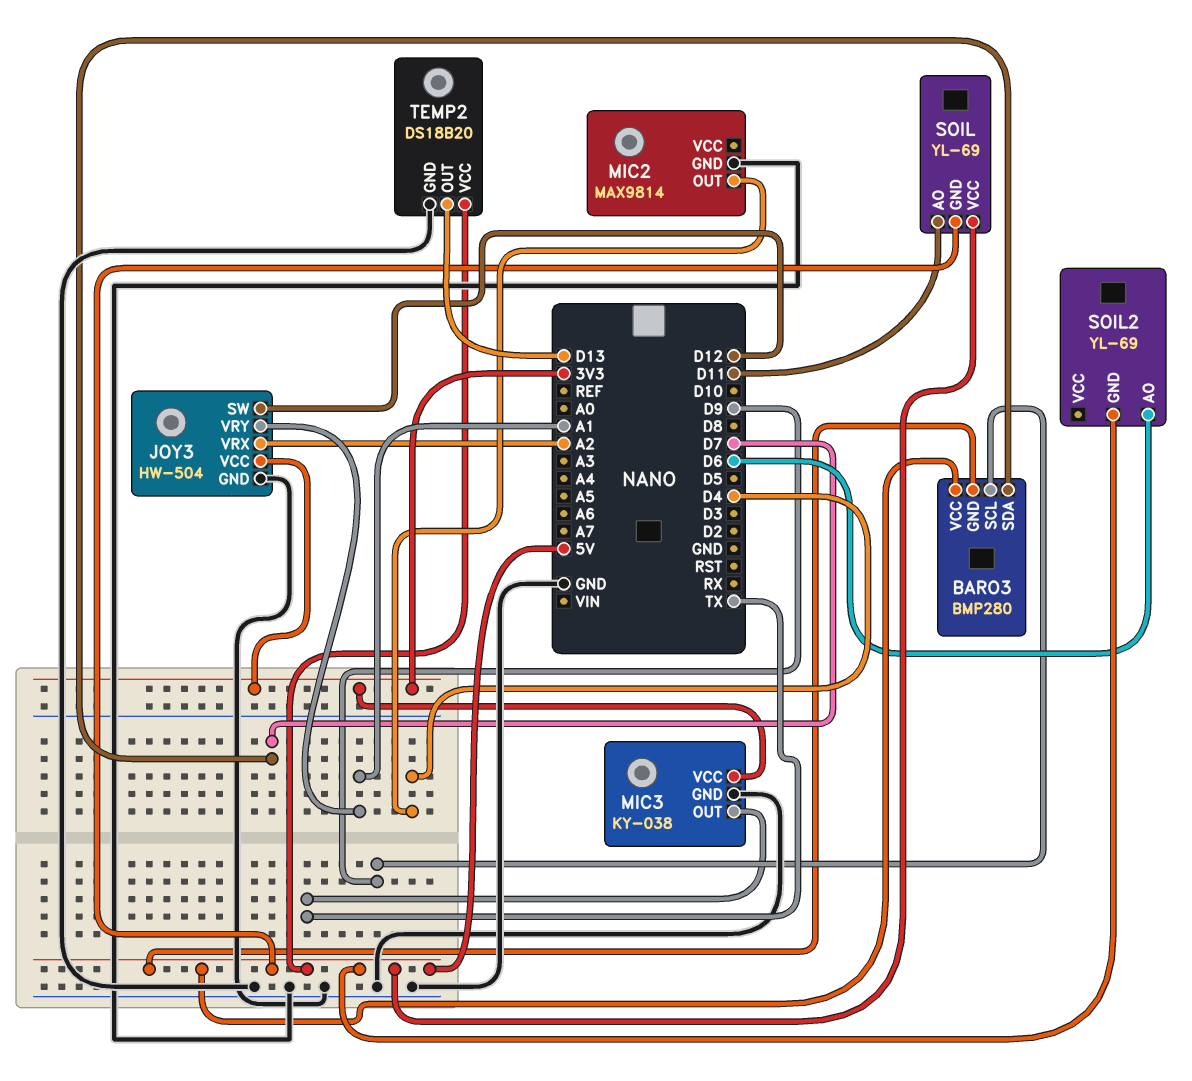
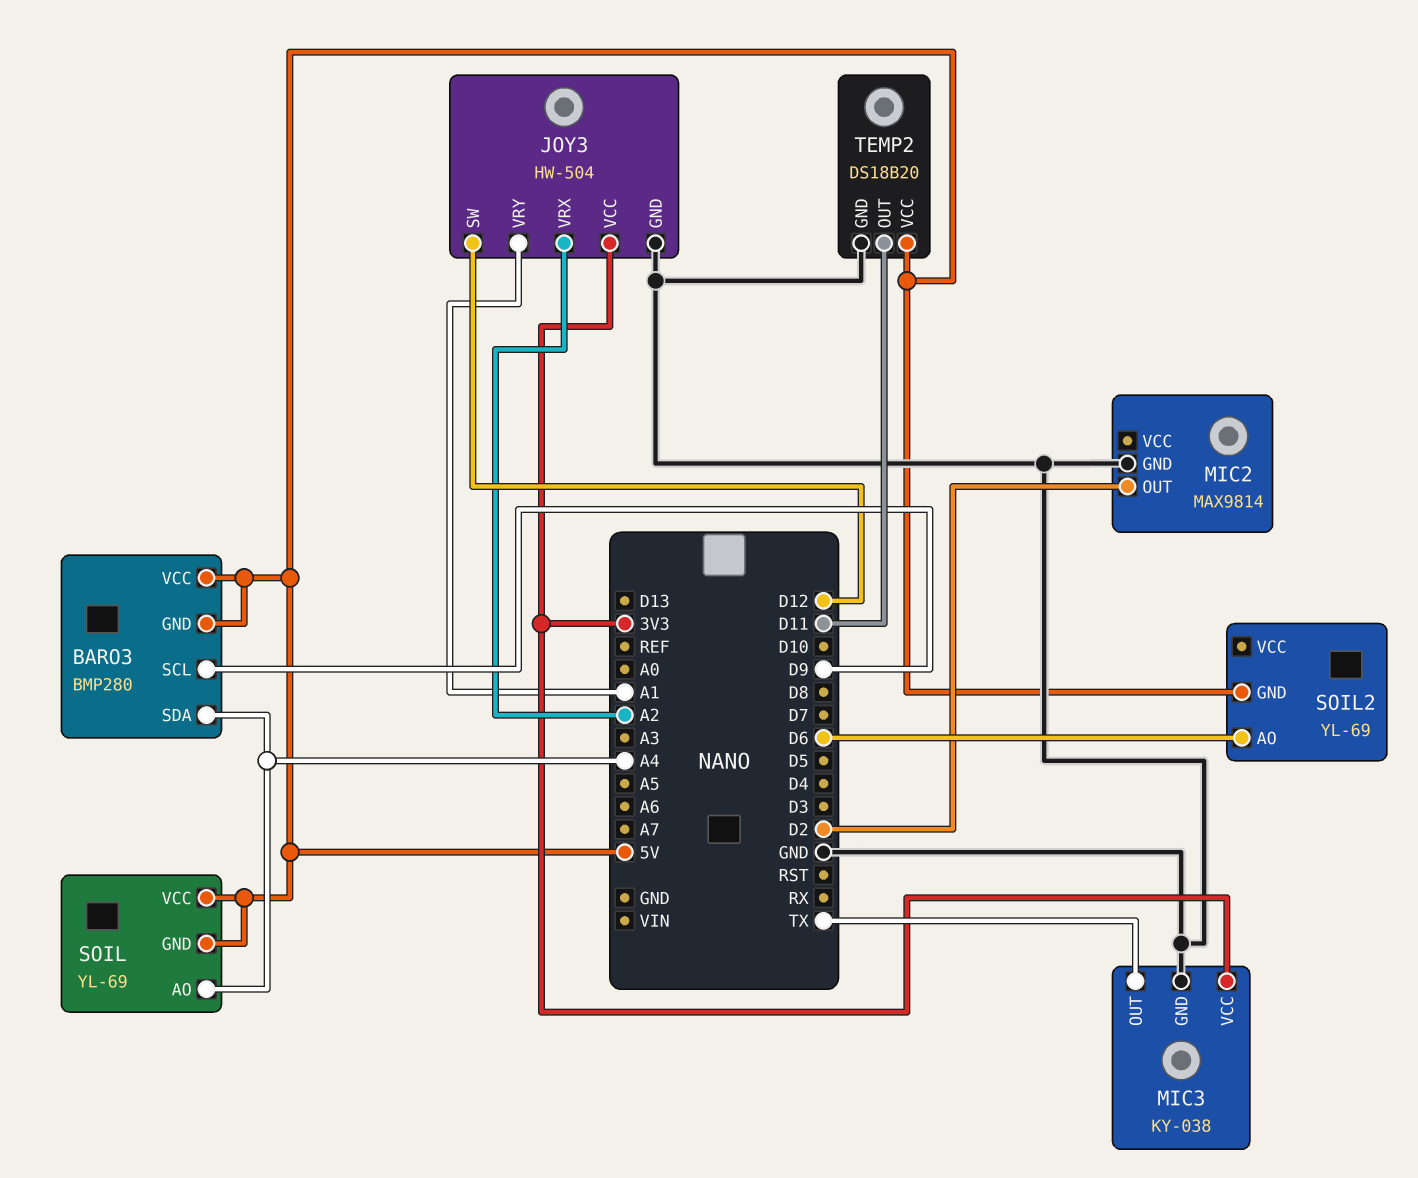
BARO3 pin SDA: D7 -> A4
MIC2 pin OUT: D4 -> D2
SOIL pin AO: D11 -> A4
TEMP2 pin OUT: D13 -> D11

